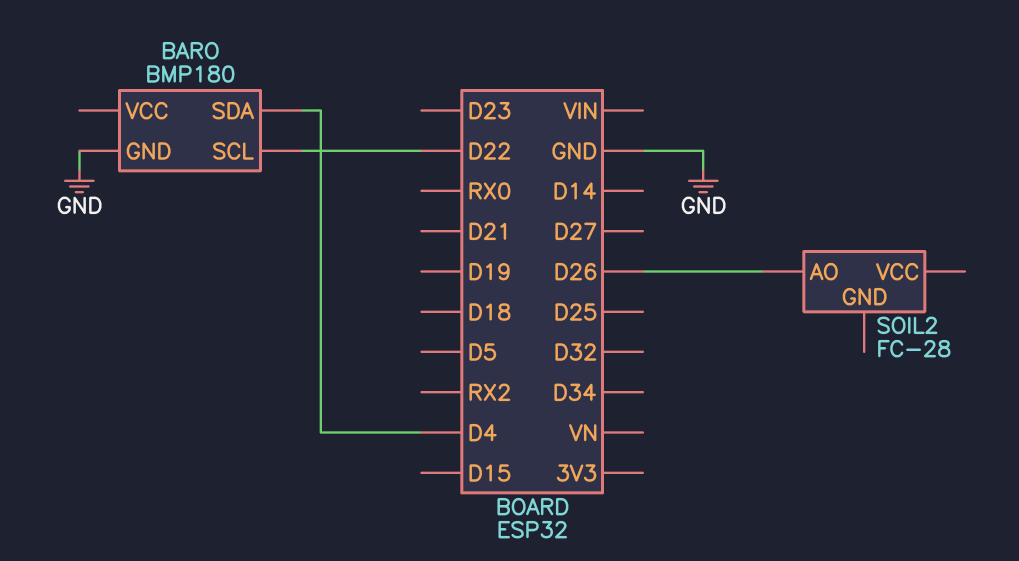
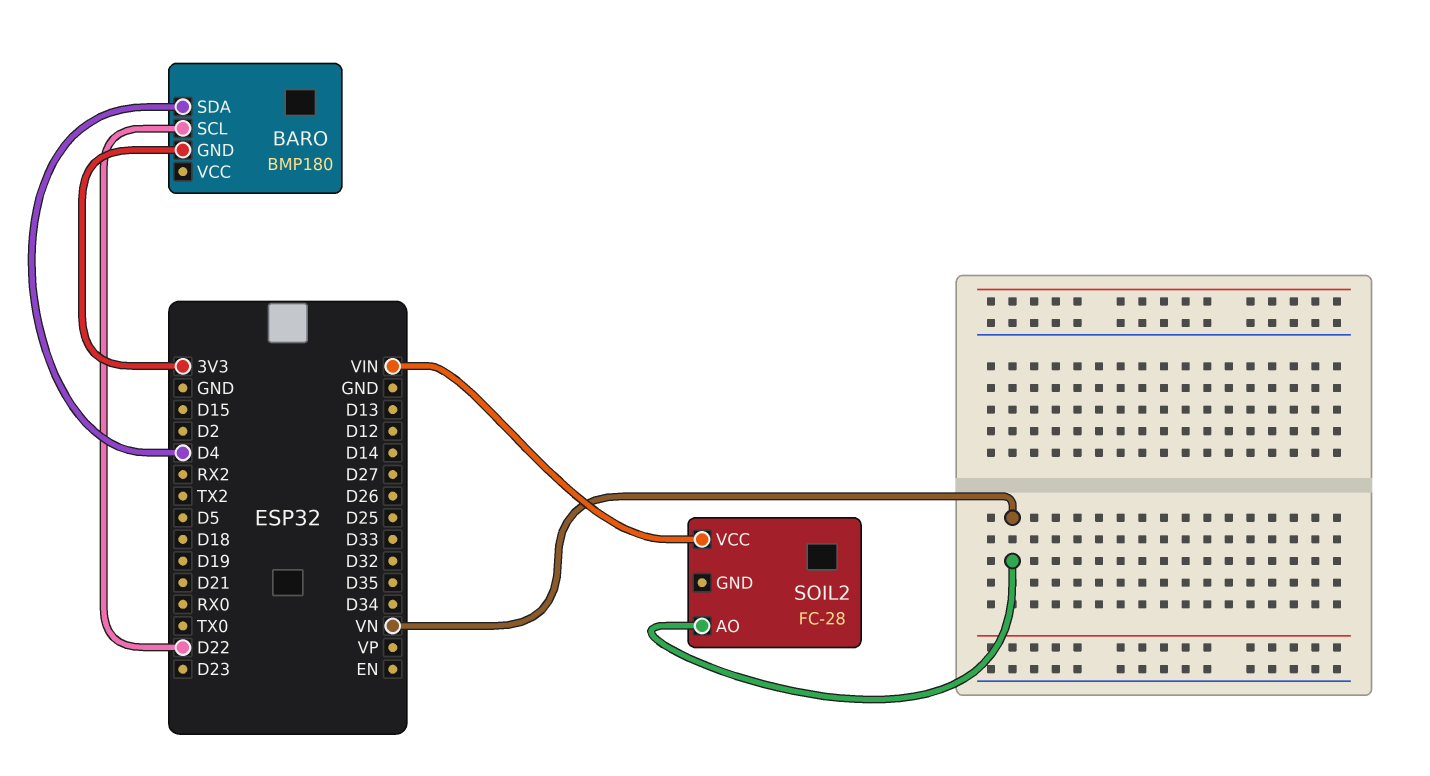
BARO pin GND: GND -> 3V3
SOIL2 pin AO: D26 -> VN
SOIL2 pin VCC: none -> VIN

